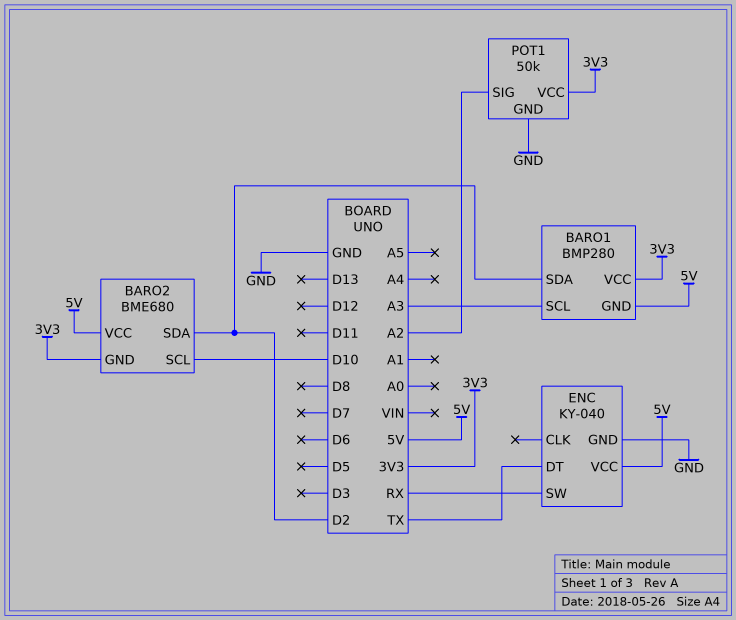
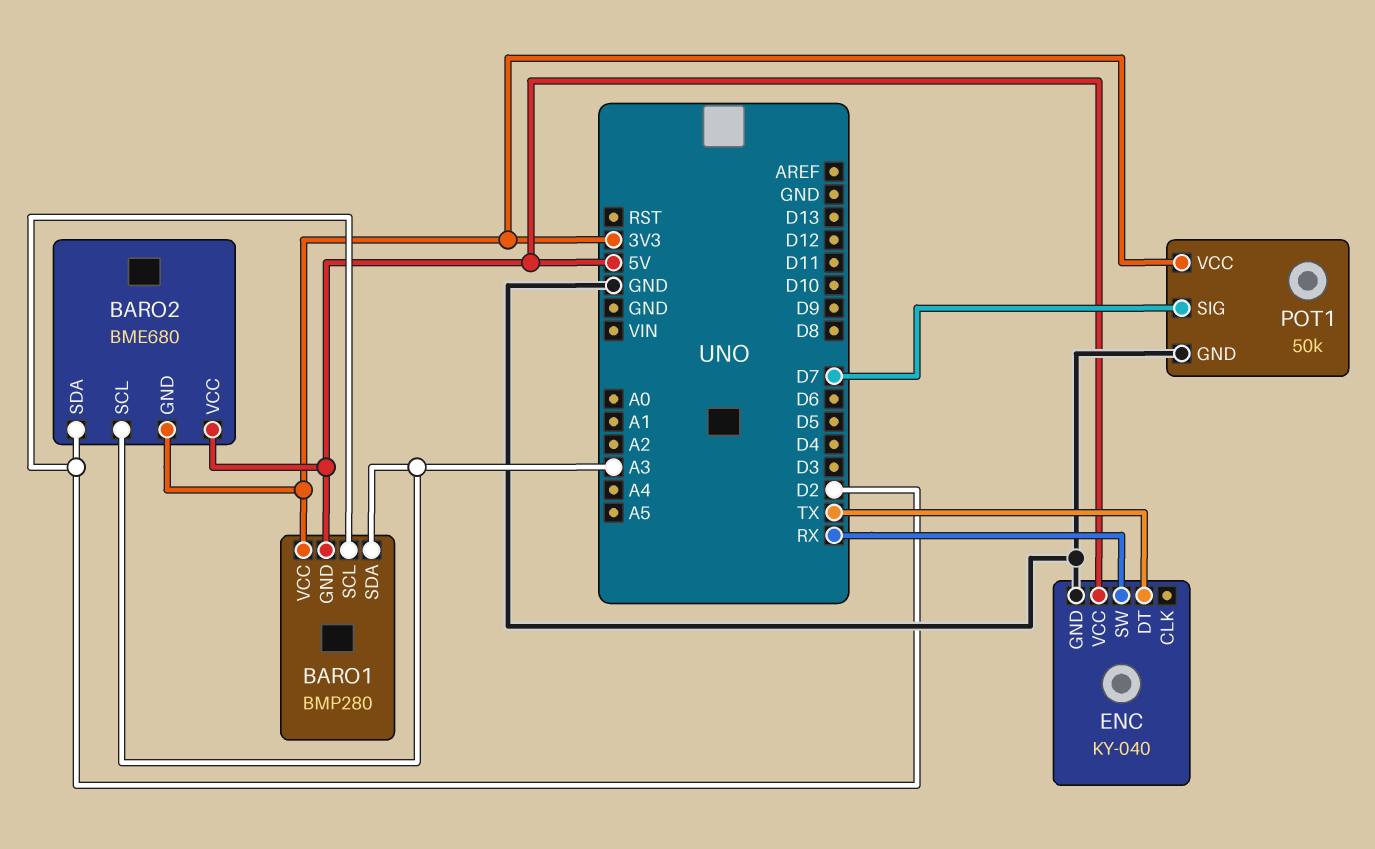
BARO1 pin SCL: A3 -> D2
BARO1 pin SDA: D2 -> A3
BARO2 pin SCL: D10 -> A3
POT1 pin SIG: A2 -> D7

